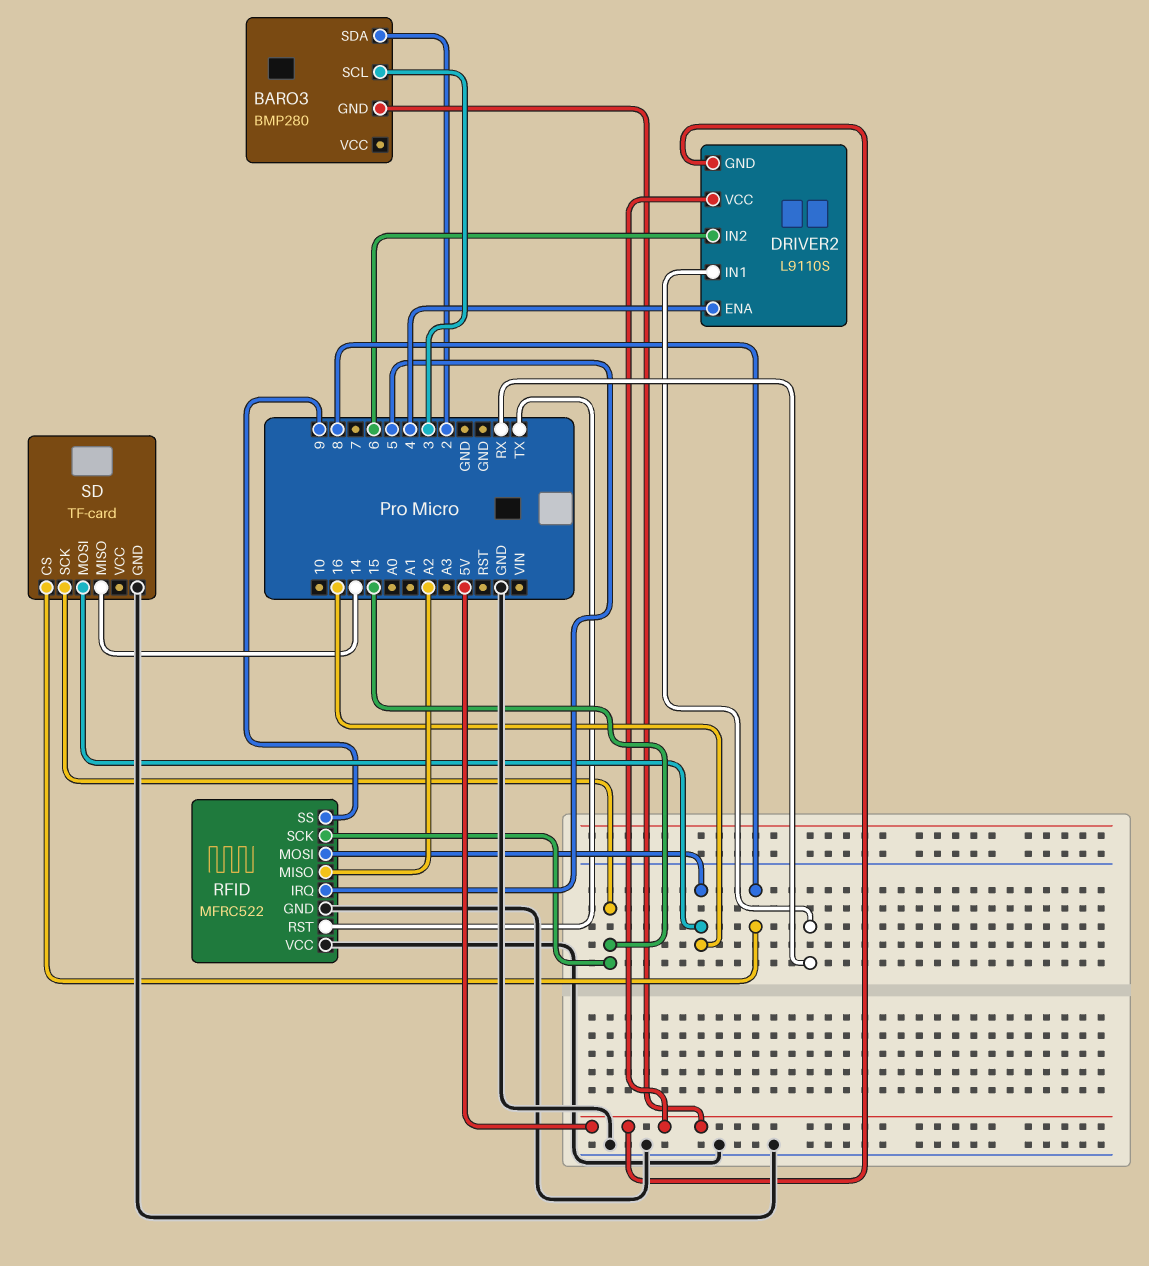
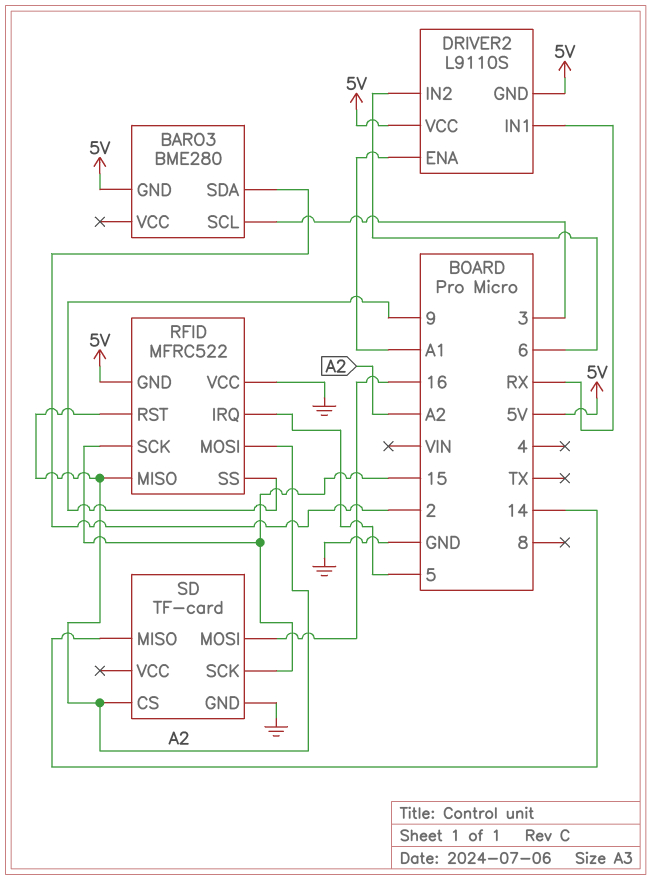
BARO3: BMP280 -> BME280
DRIVER2 pin ENA: 4 -> A1
RFID pin GND: GND -> 5V
RFID pin MOSI: 16 -> A2
RFID pin RST: TX -> A2
SD pin CS: 8 -> A2

